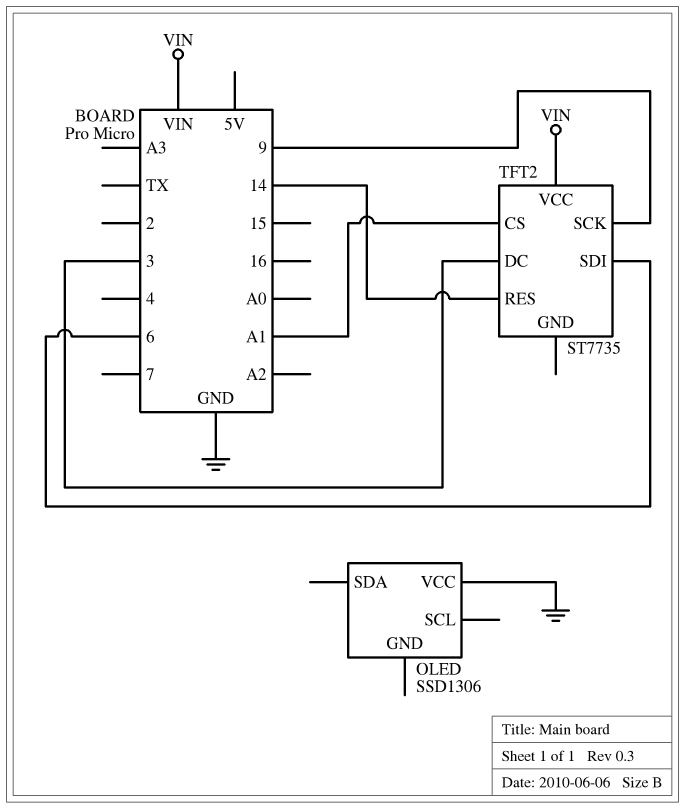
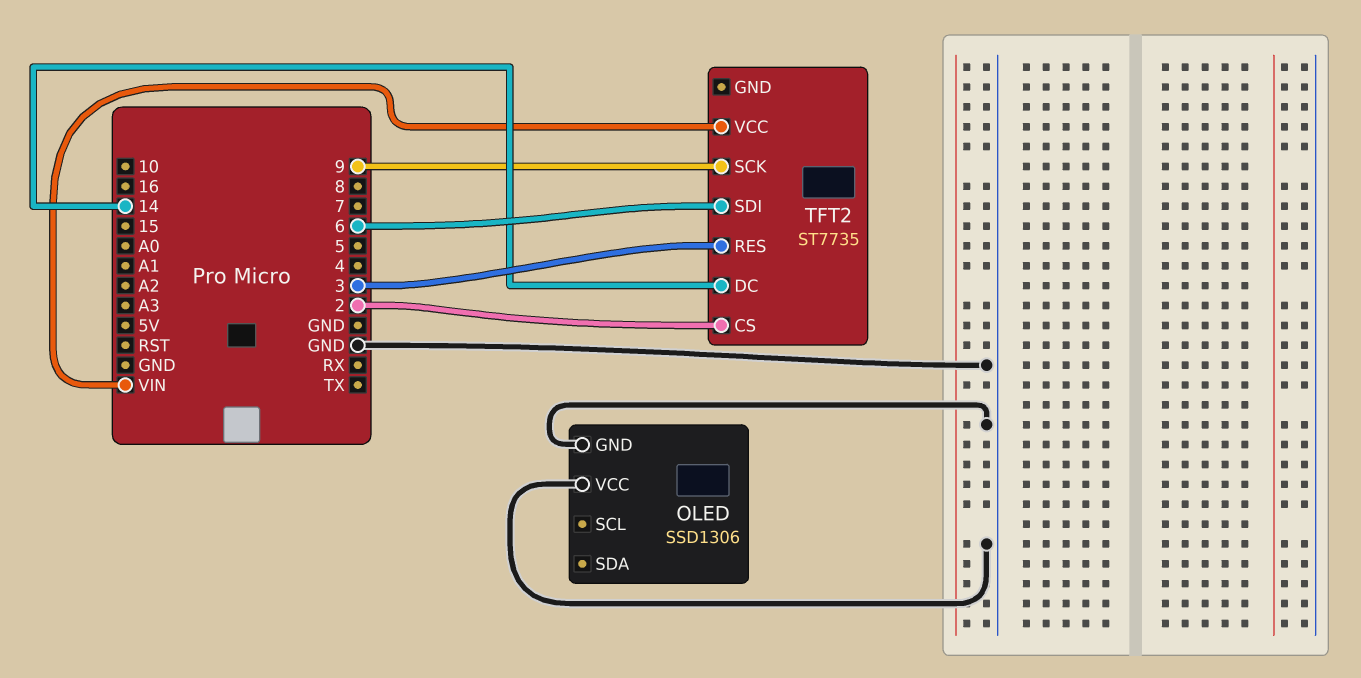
OLED pin GND: none -> GND
TFT2 pin CS: A1 -> 2
TFT2 pin DC: 3 -> 14
TFT2 pin RES: 14 -> 3

